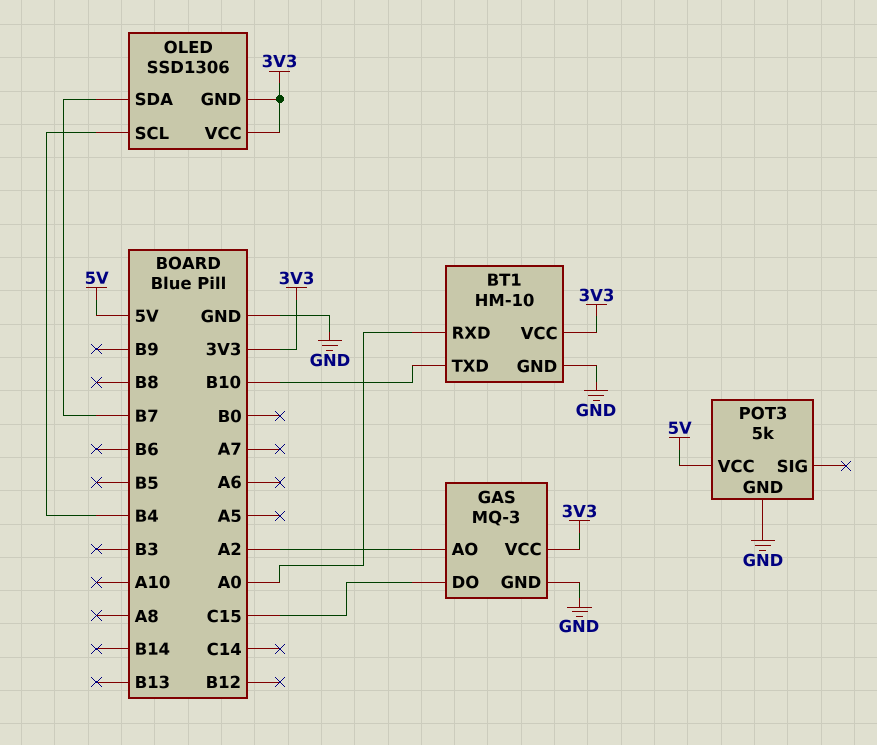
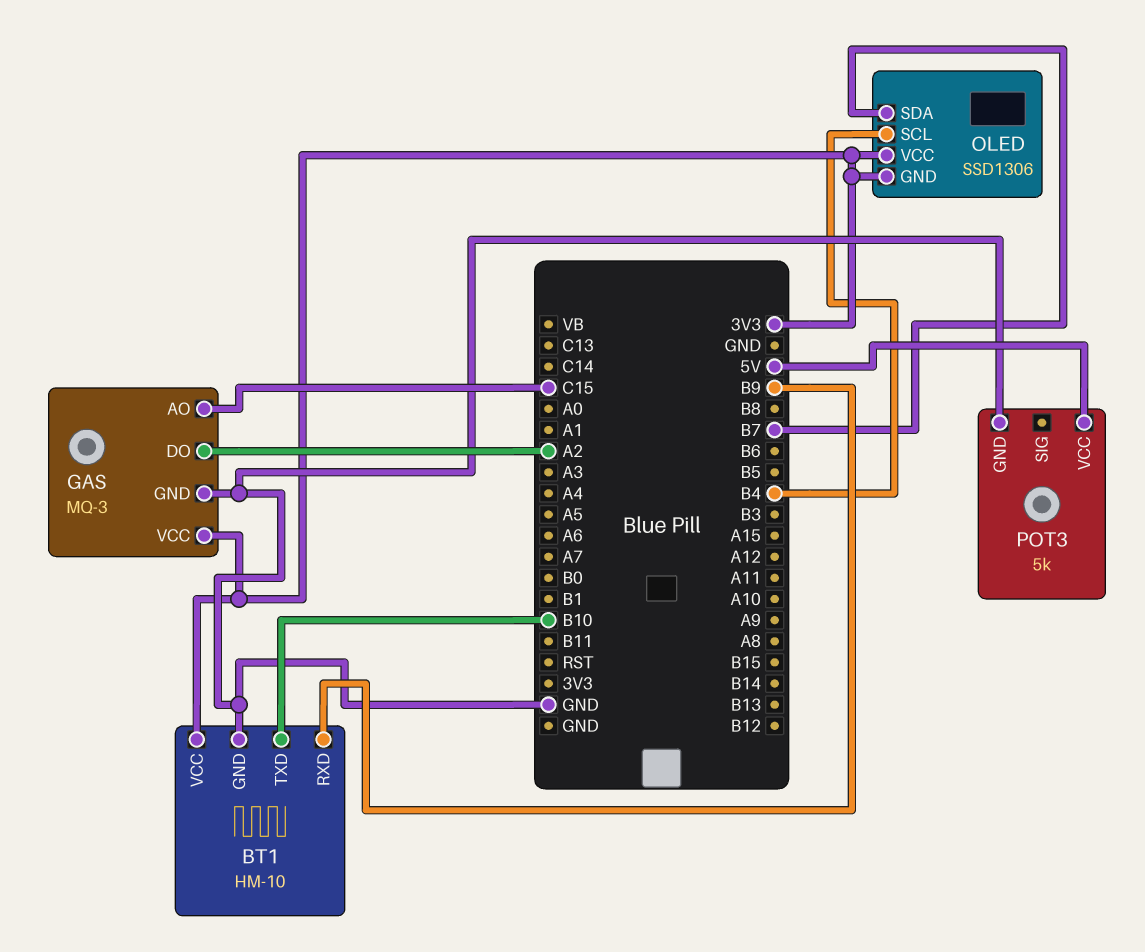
BT1 pin RXD: A0 -> B9
GAS pin AO: A2 -> C15
GAS pin DO: C15 -> A2

